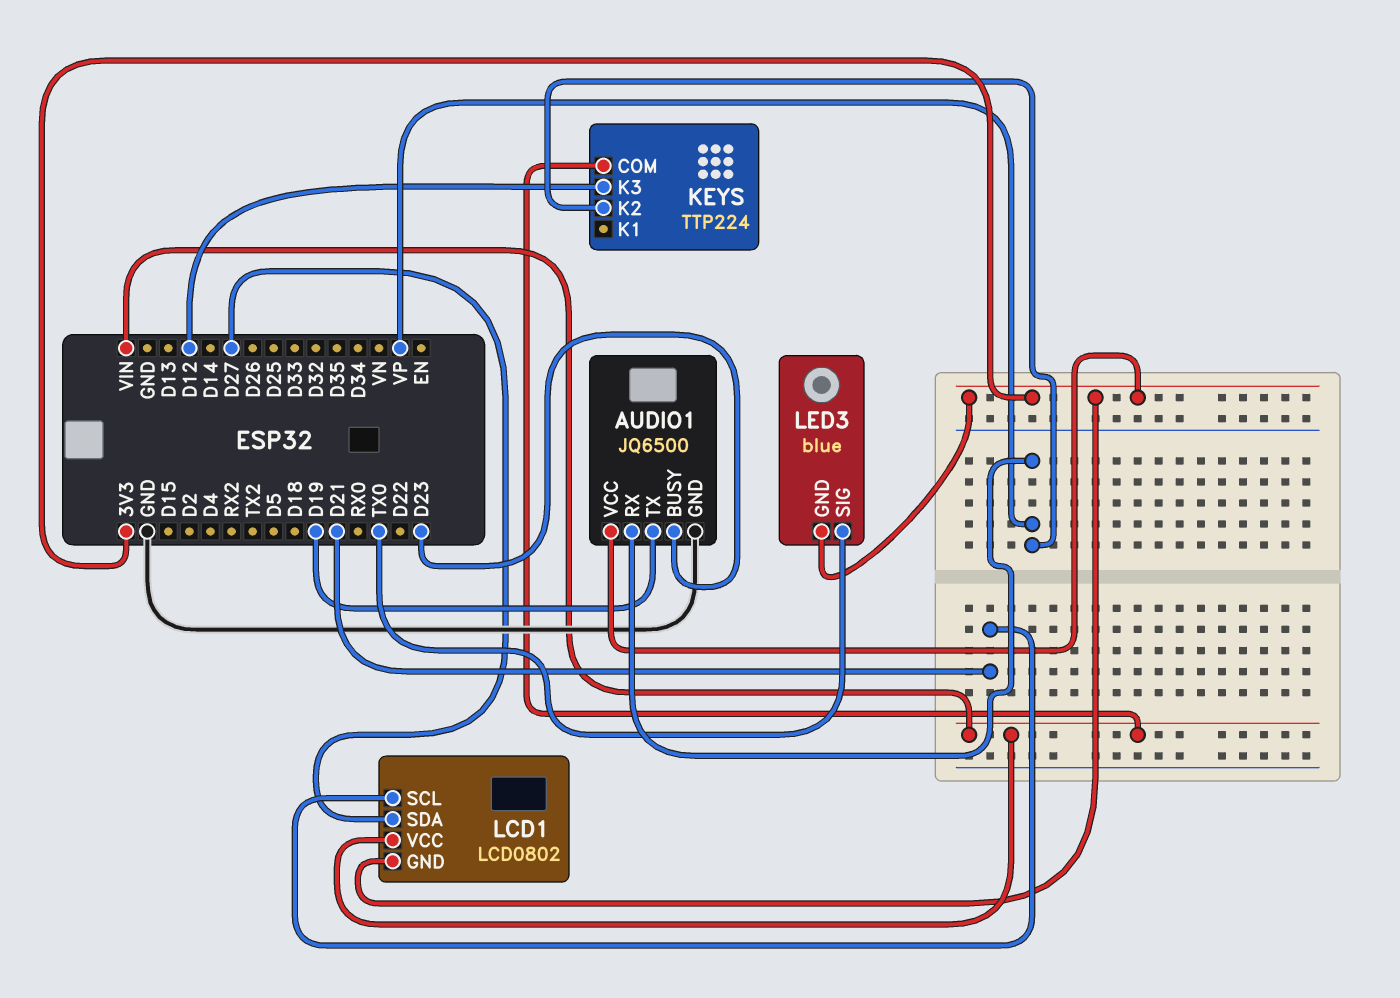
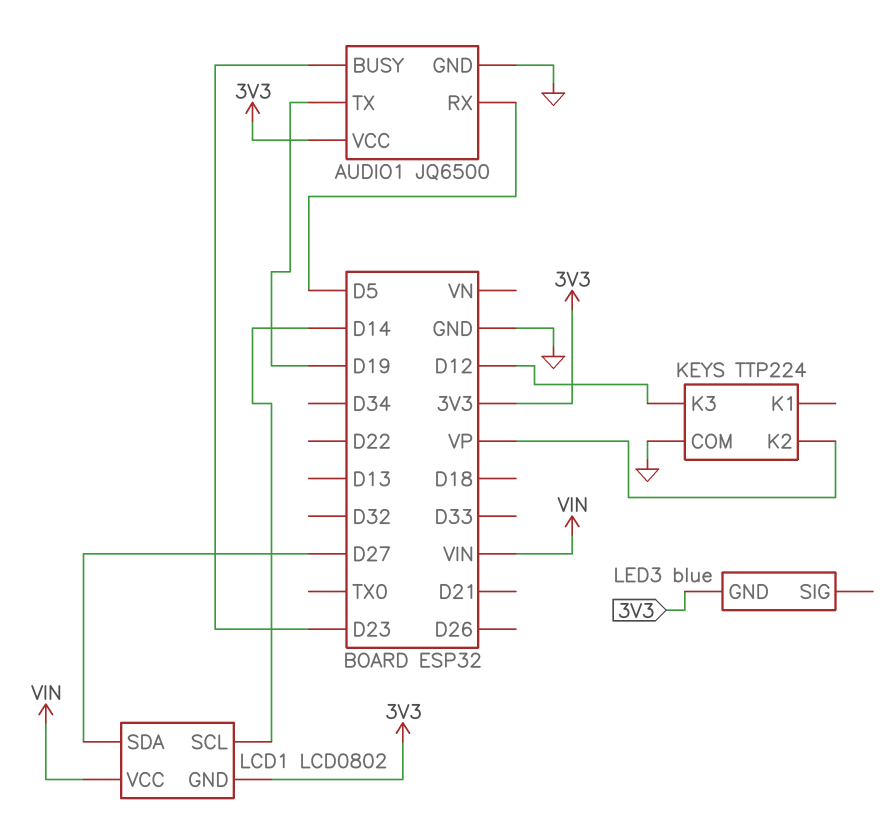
AUDIO1 pin RX: VP -> D5
KEYS pin COM: VIN -> GND
LCD1 pin SCL: D21 -> D14
LED3 pin SIG: TX0 -> none

